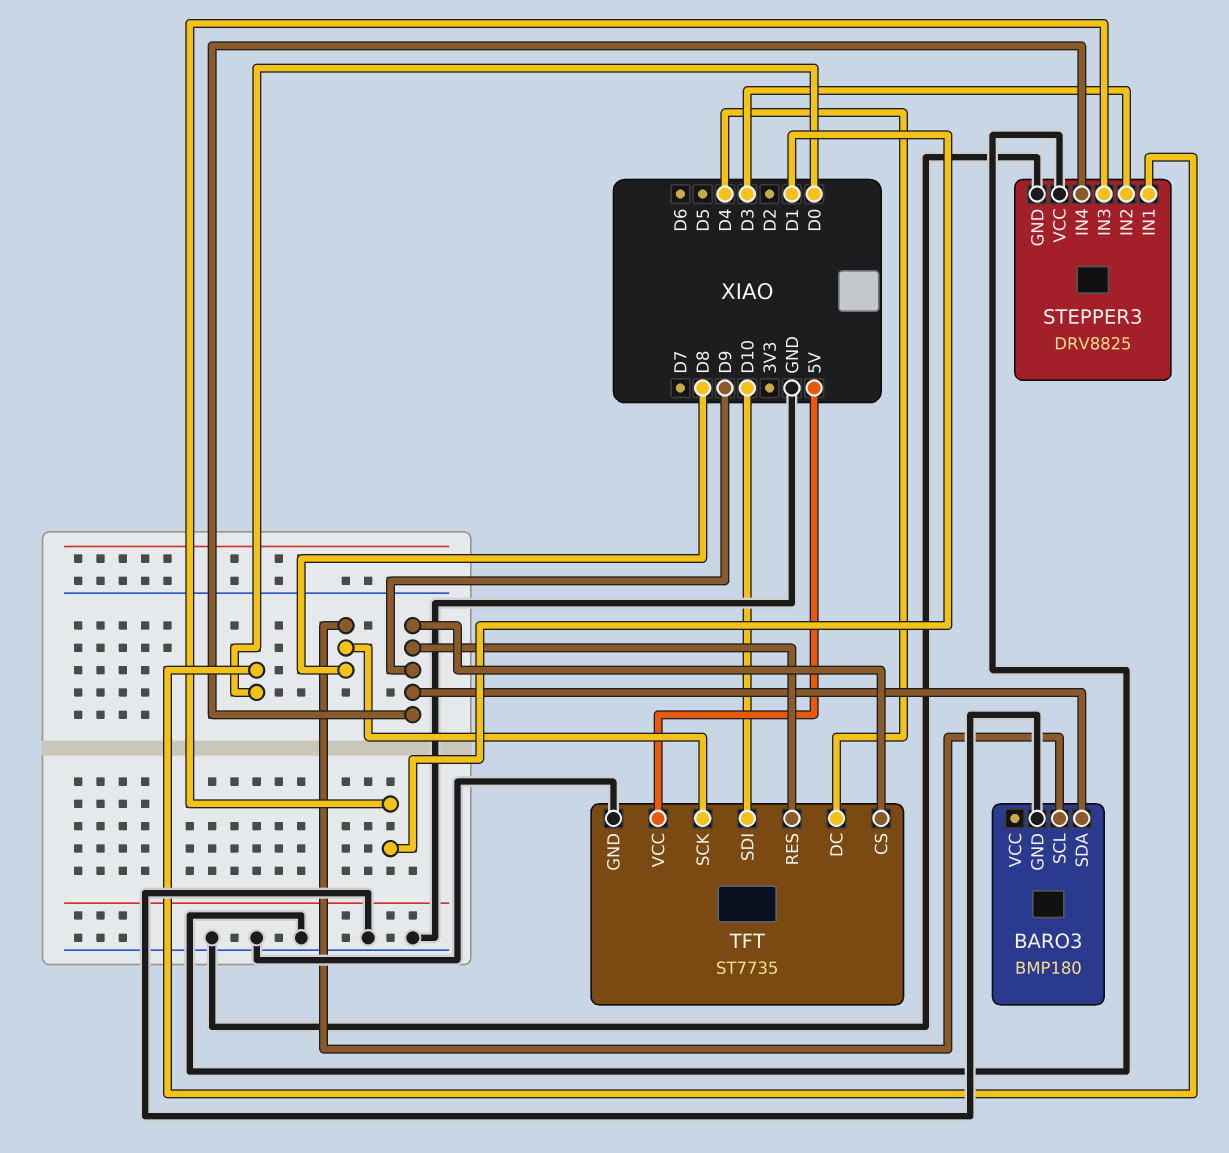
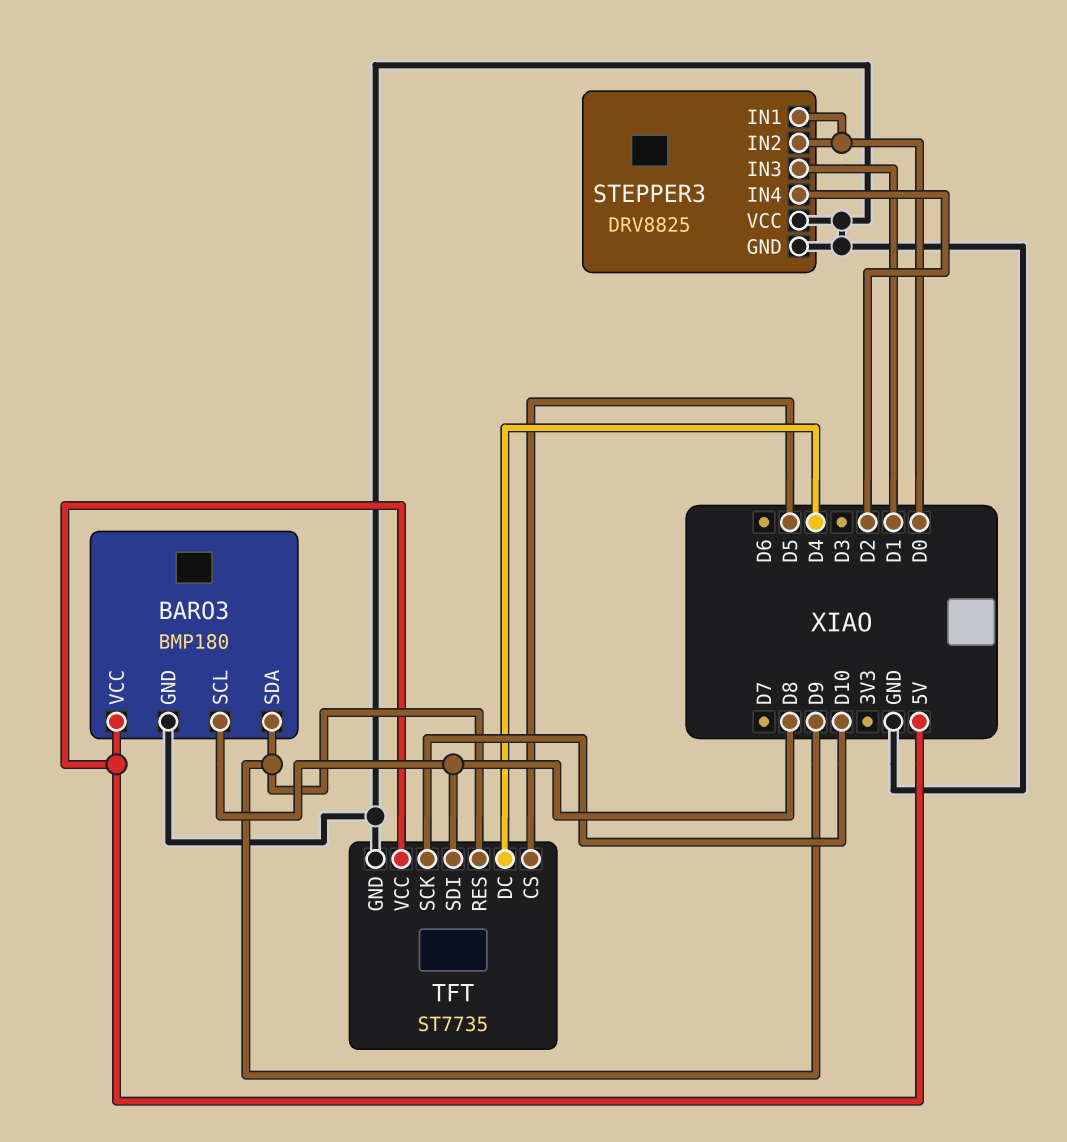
BARO3 pin VCC: none -> 5V
STEPPER3 pin IN2: D3 -> D0
STEPPER3 pin IN4: D9 -> D2
TFT pin CS: D9 -> D5
TFT pin SCK: D8 -> D10
TFT pin SDI: D10 -> D8

